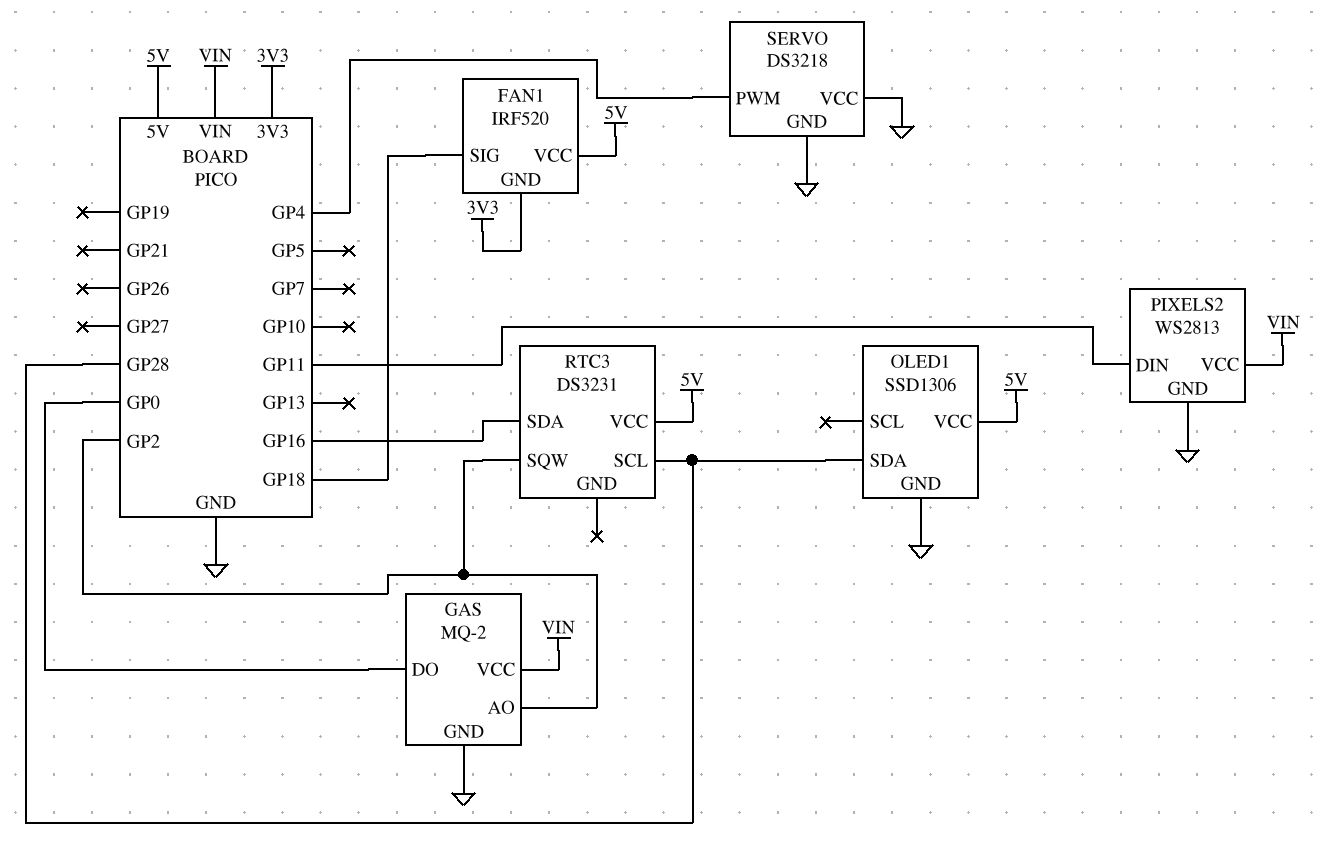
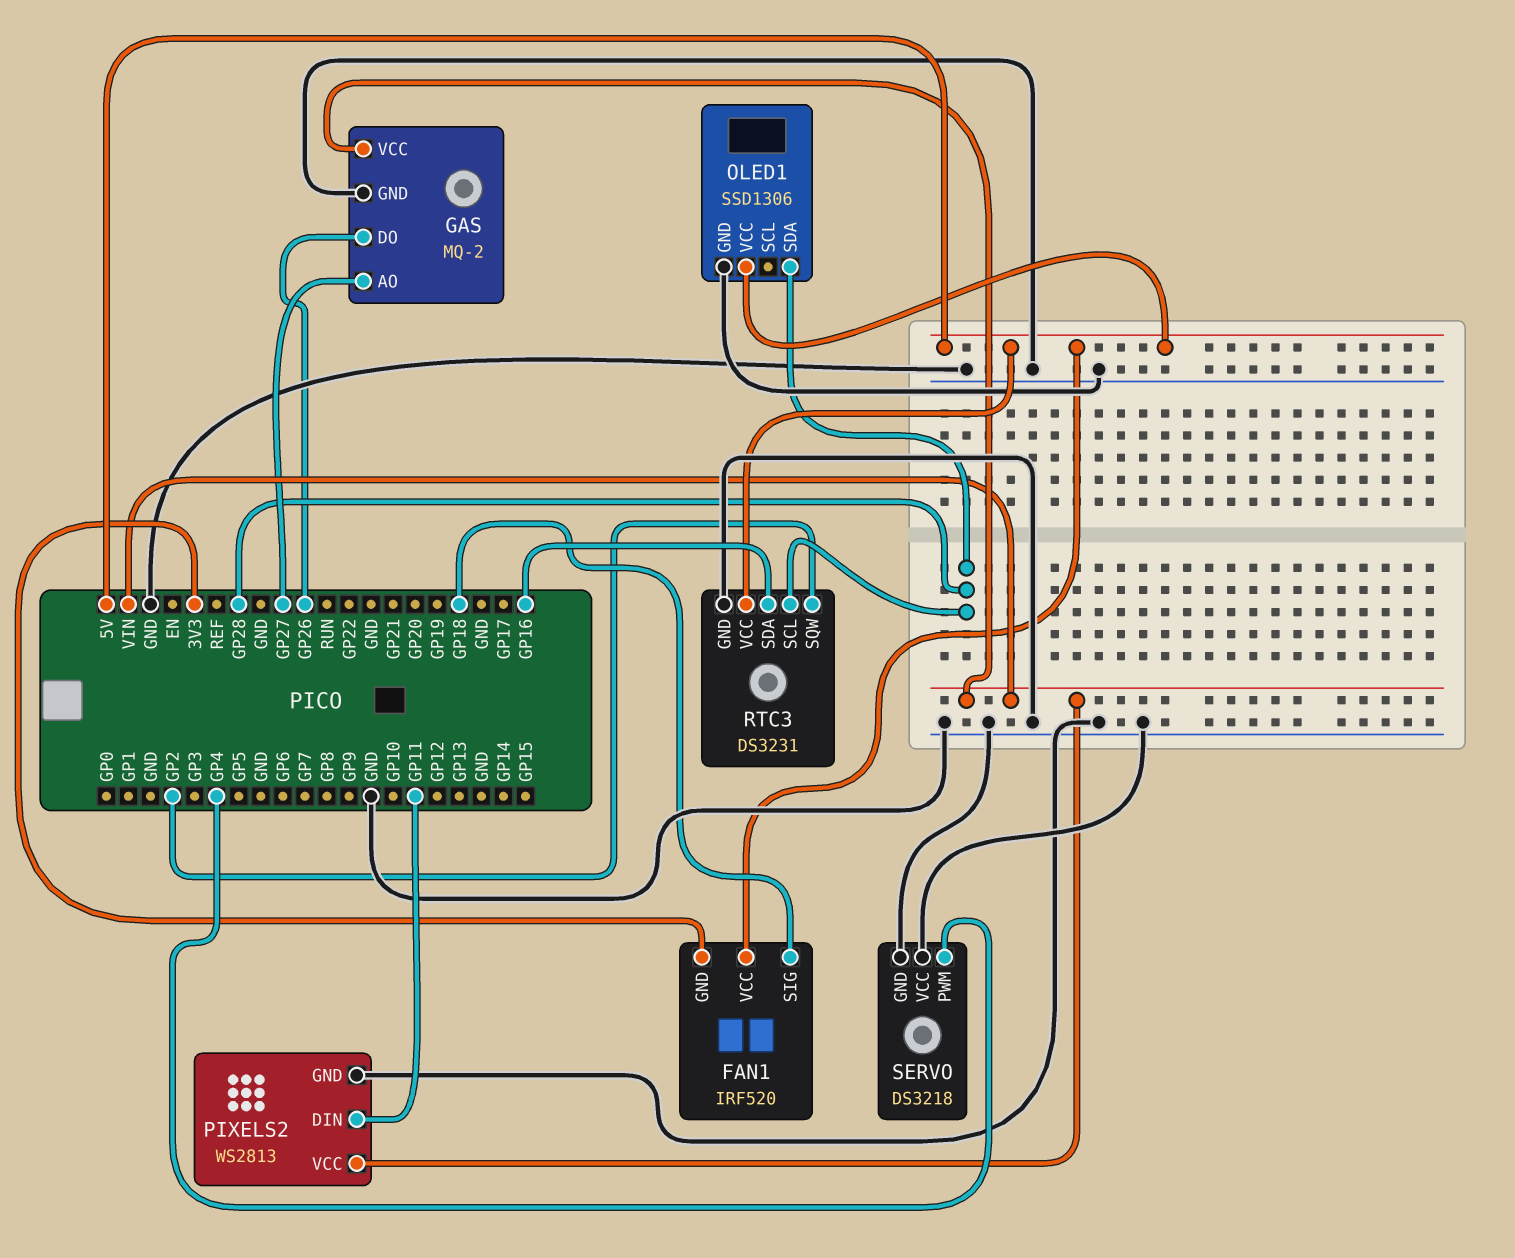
GAS pin AO: GP2 -> GP27
GAS pin DO: GP0 -> GP26
RTC3 pin GND: none -> GND

